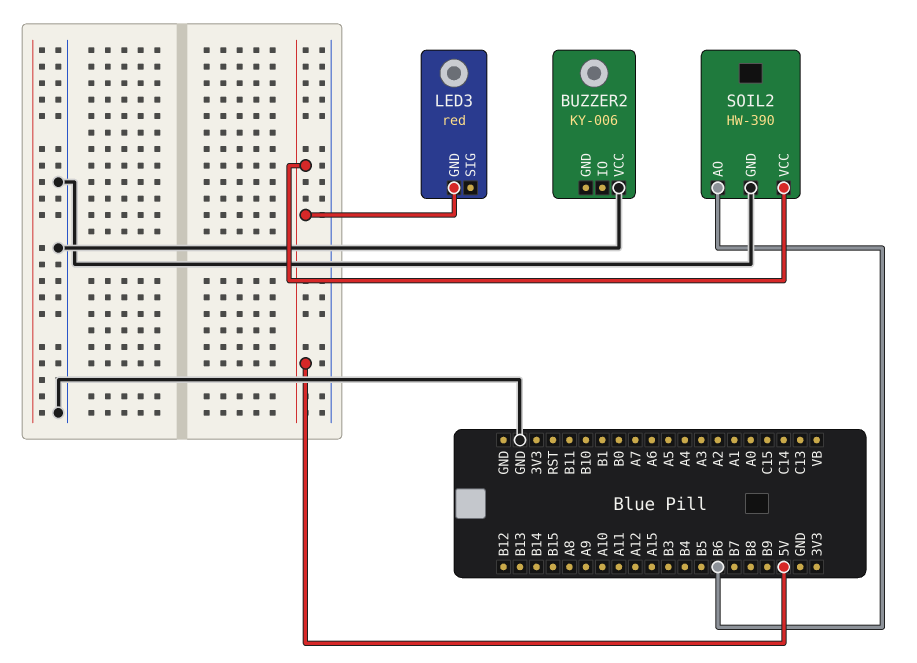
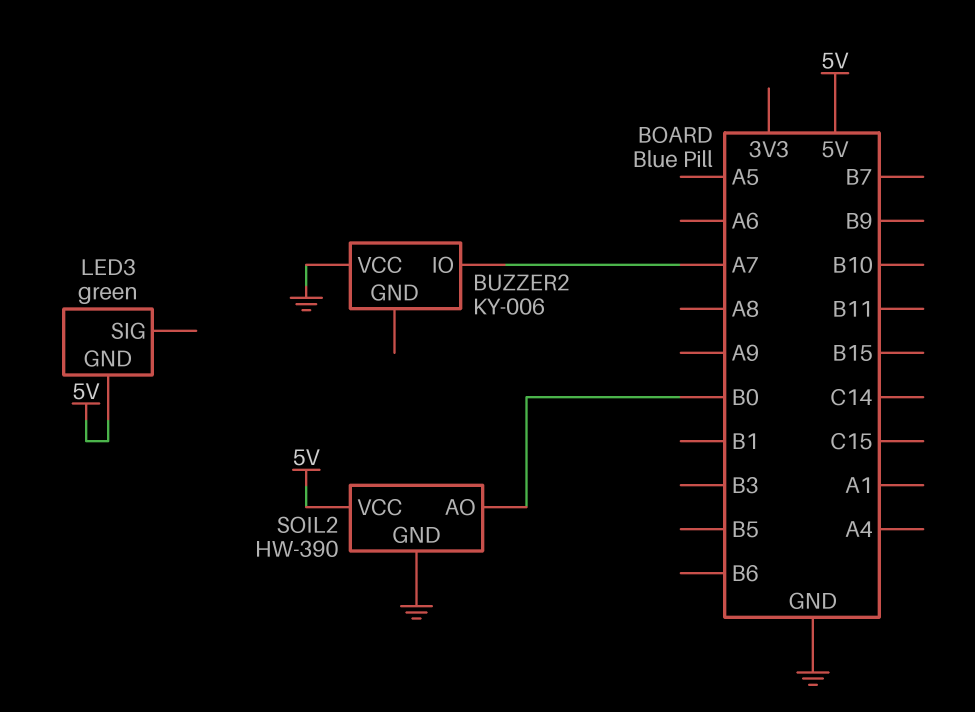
BUZZER2 pin IO: none -> A7
LED3: red -> green
SOIL2 pin AO: B6 -> B0

